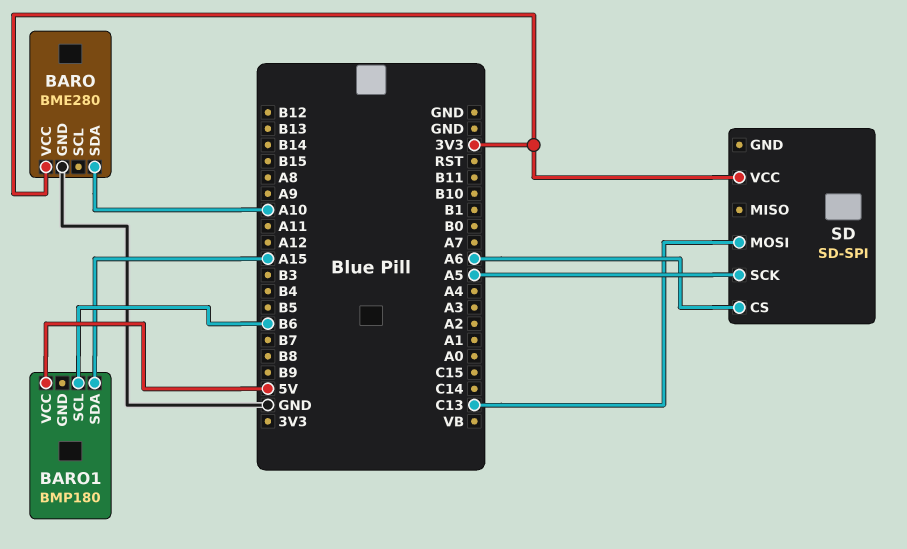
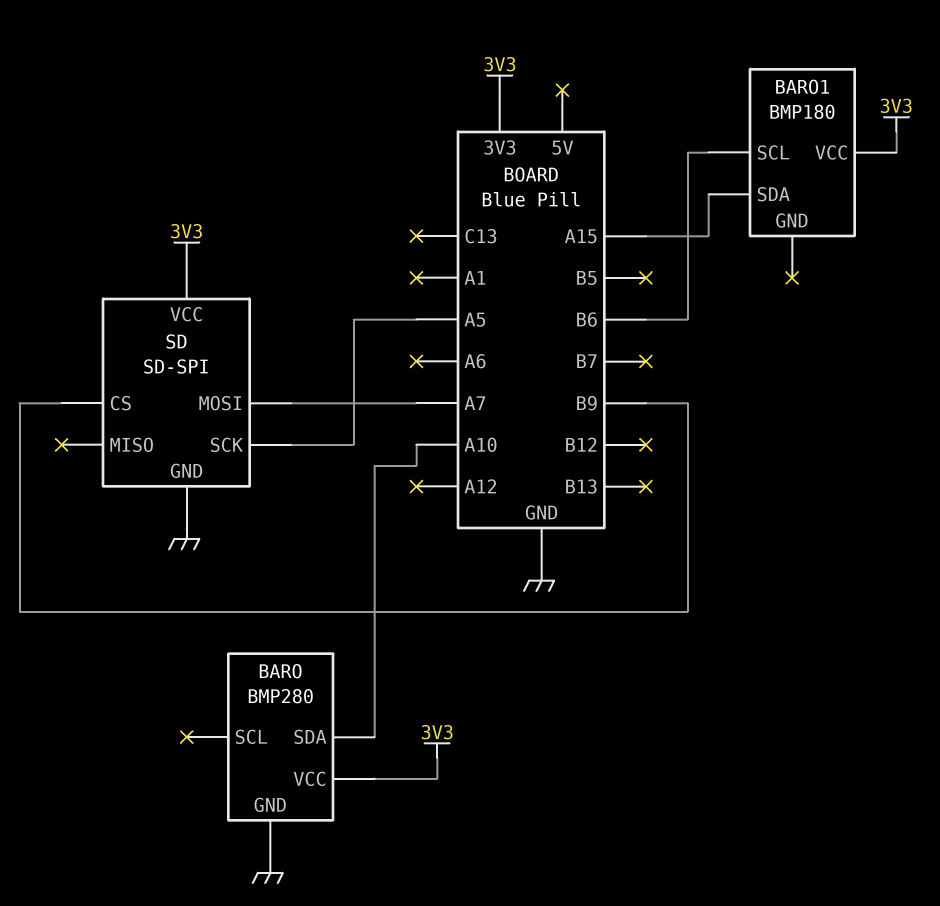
BARO: BME280 -> BMP280
BARO1 pin VCC: 5V -> 3V3
SD pin CS: A6 -> B9
SD pin GND: none -> GND
SD pin MOSI: C13 -> A7

